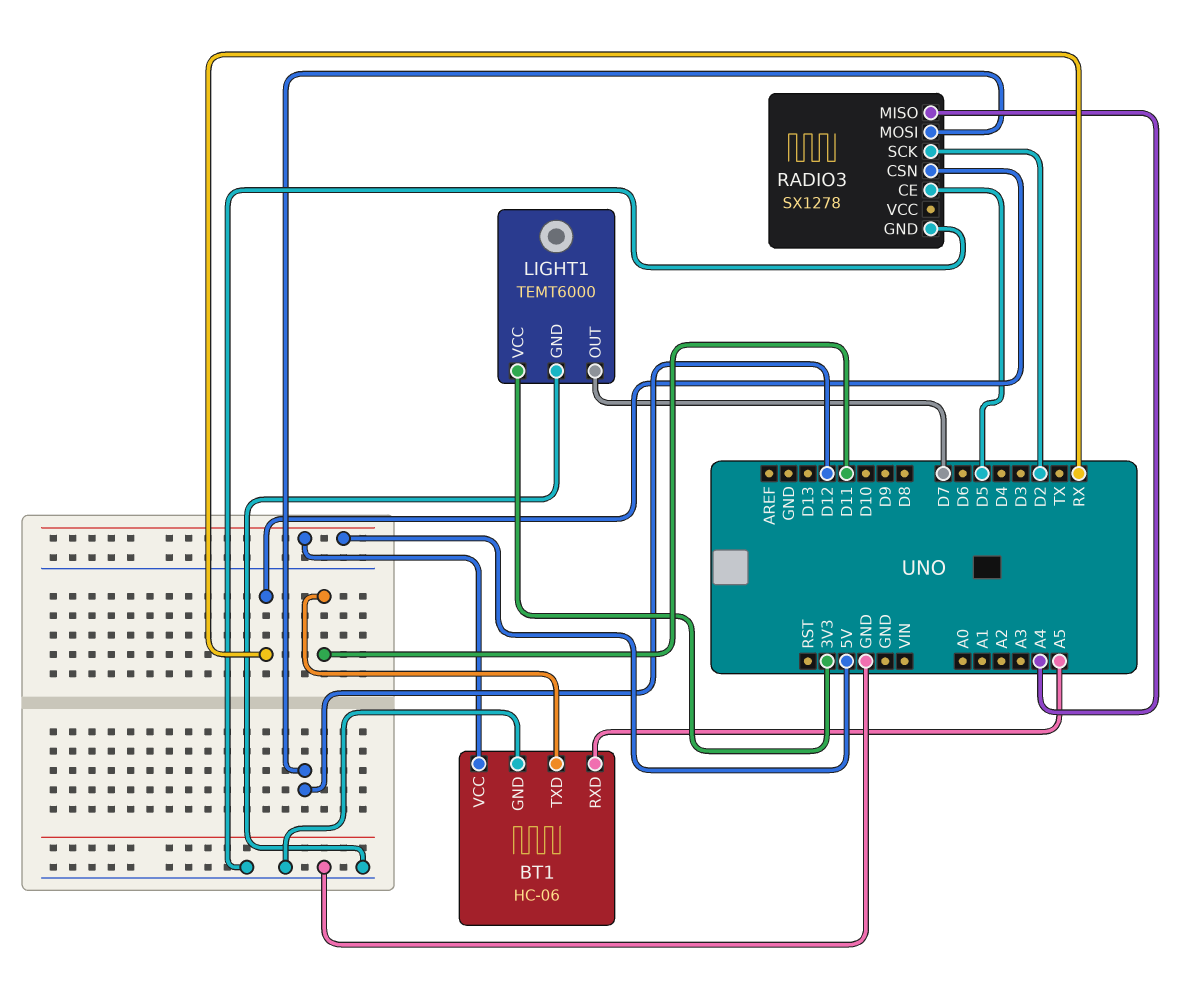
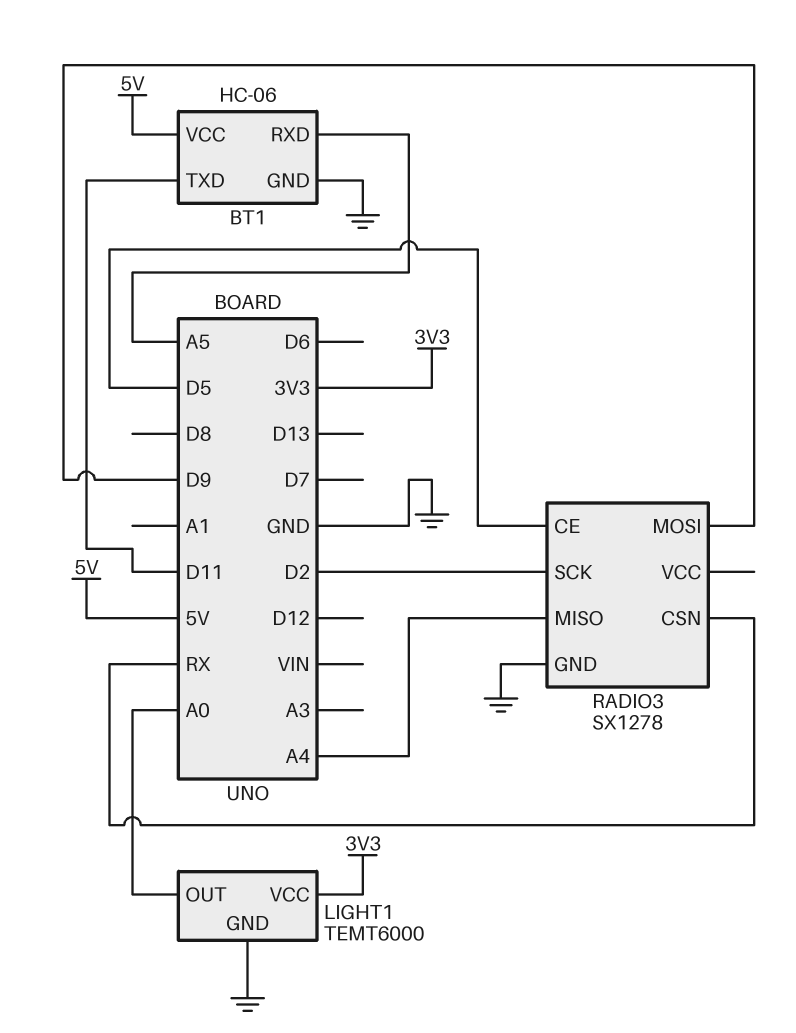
LIGHT1 pin OUT: D7 -> A0
RADIO3 pin MOSI: D12 -> D9

